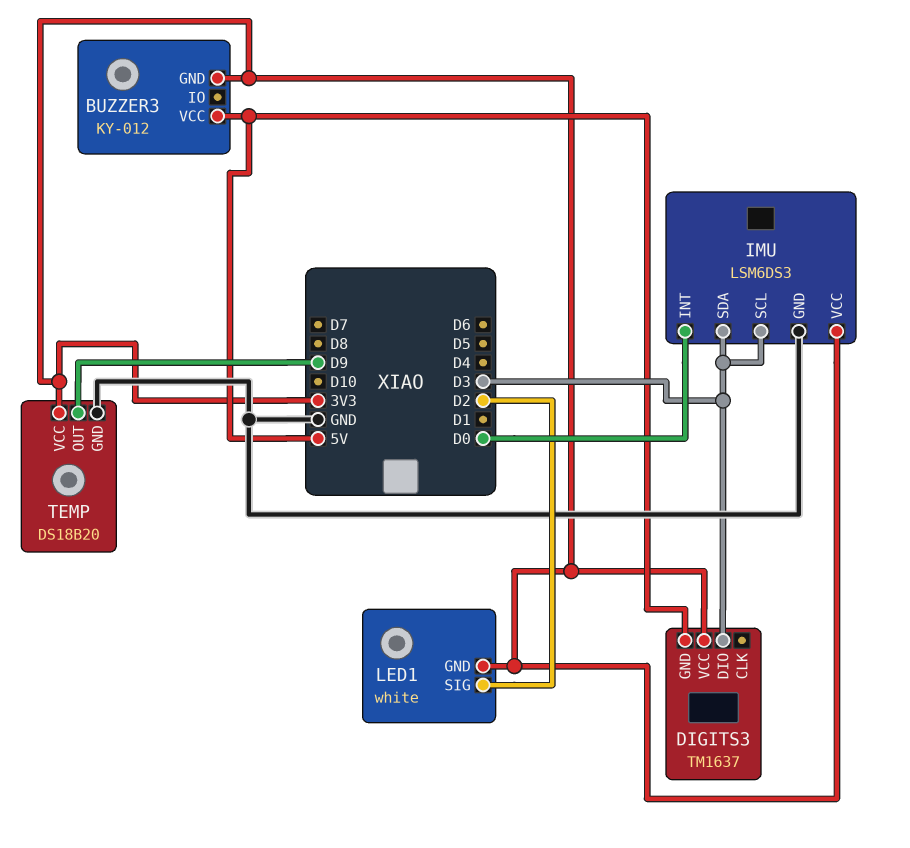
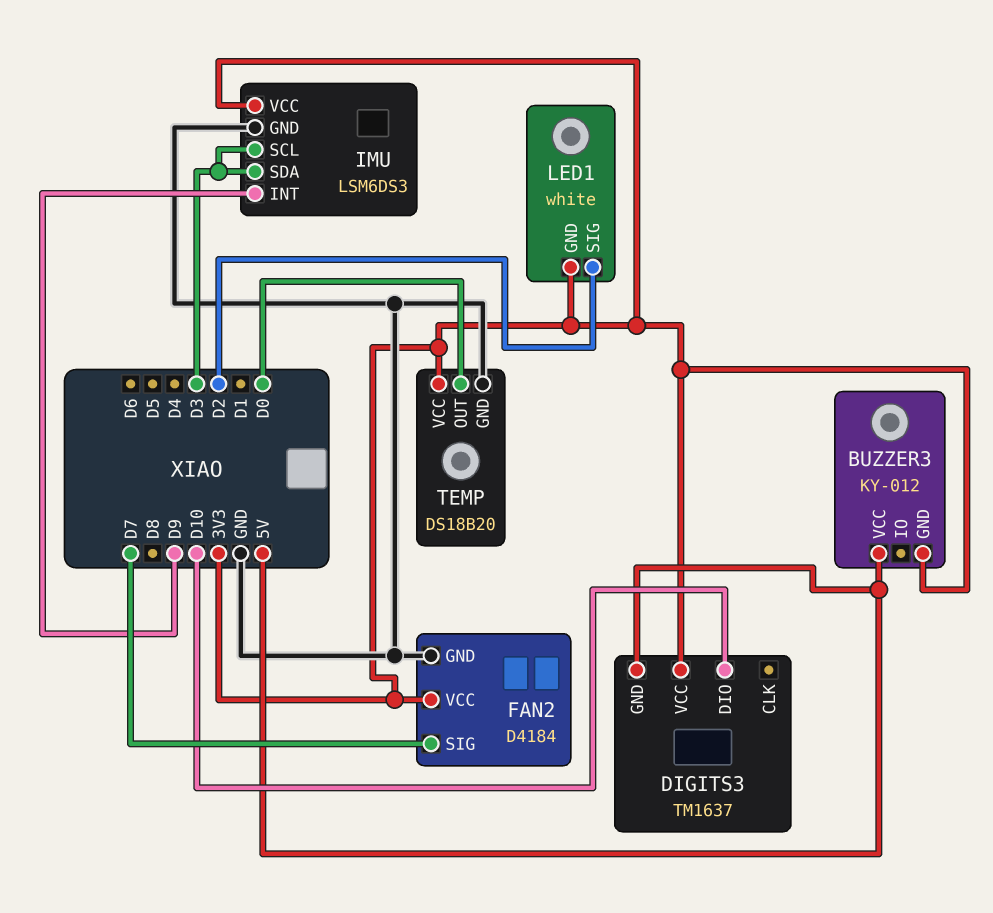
DIGITS3 pin DIO: D3 -> D10
FAN2: none -> D4184
FAN2 pin GND: none -> GND
FAN2 pin SIG: none -> D7
FAN2 pin VCC: none -> 3V3
IMU pin INT: D0 -> D9
TEMP pin OUT: D9 -> D0

